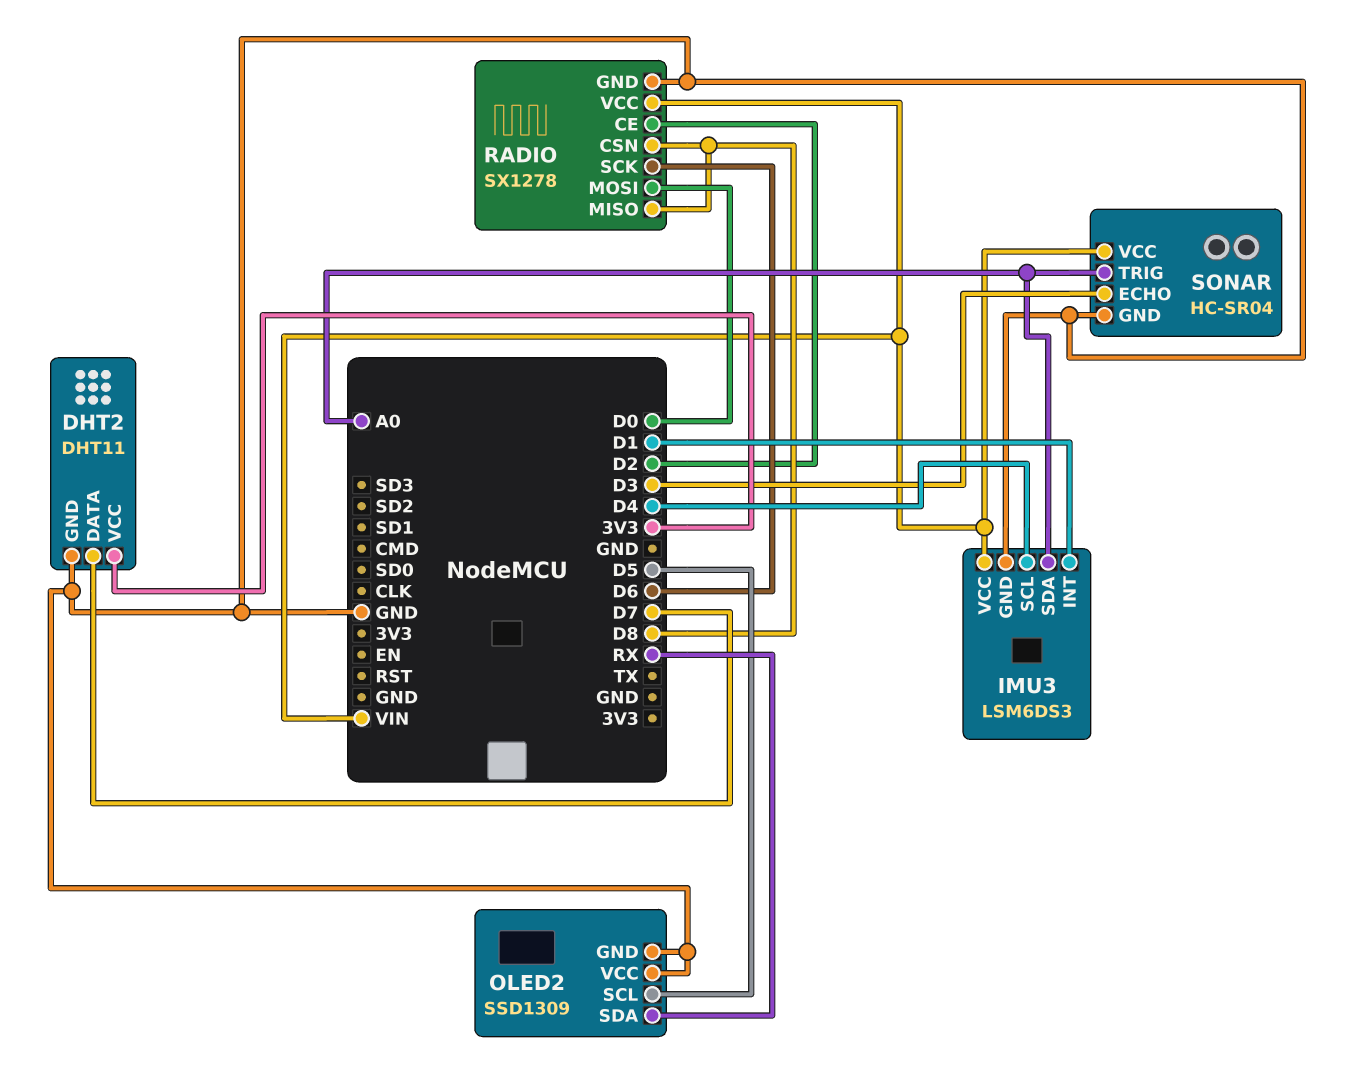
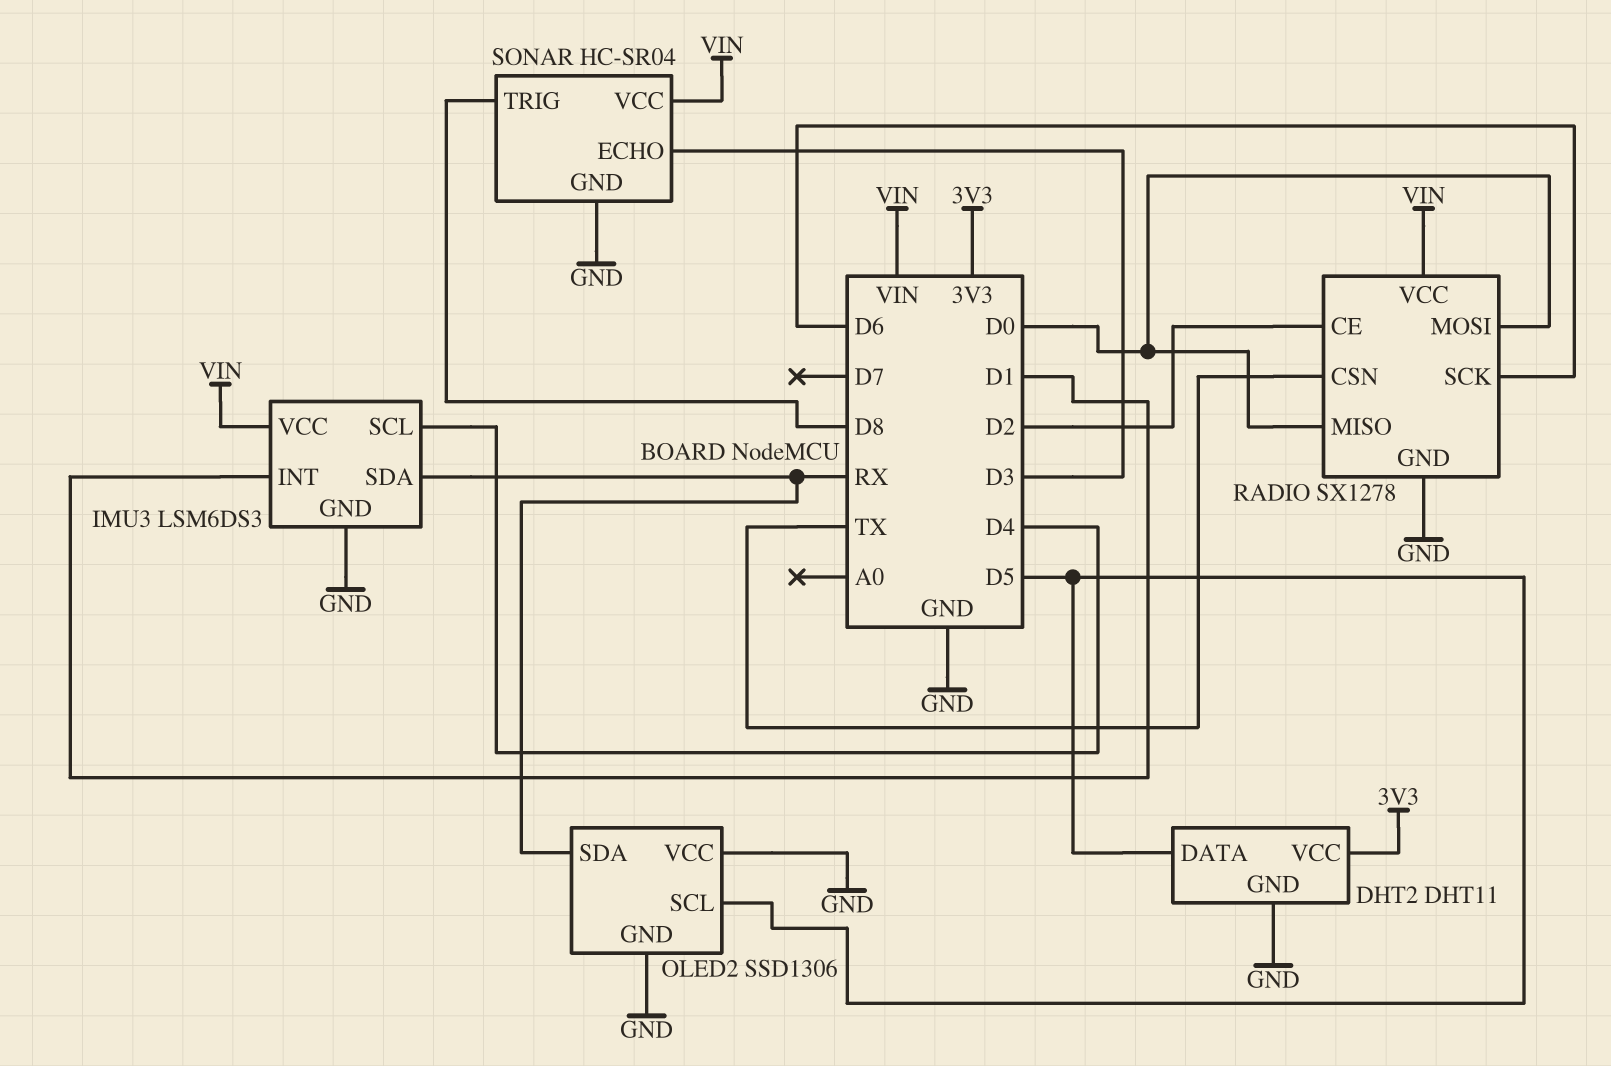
DHT2 pin DATA: D7 -> D5
IMU3 pin SDA: A0 -> RX
OLED2: SSD1309 -> SSD1306
RADIO pin CSN: D8 -> TX
RADIO pin MISO: D8 -> D0
SONAR pin TRIG: A0 -> D8

